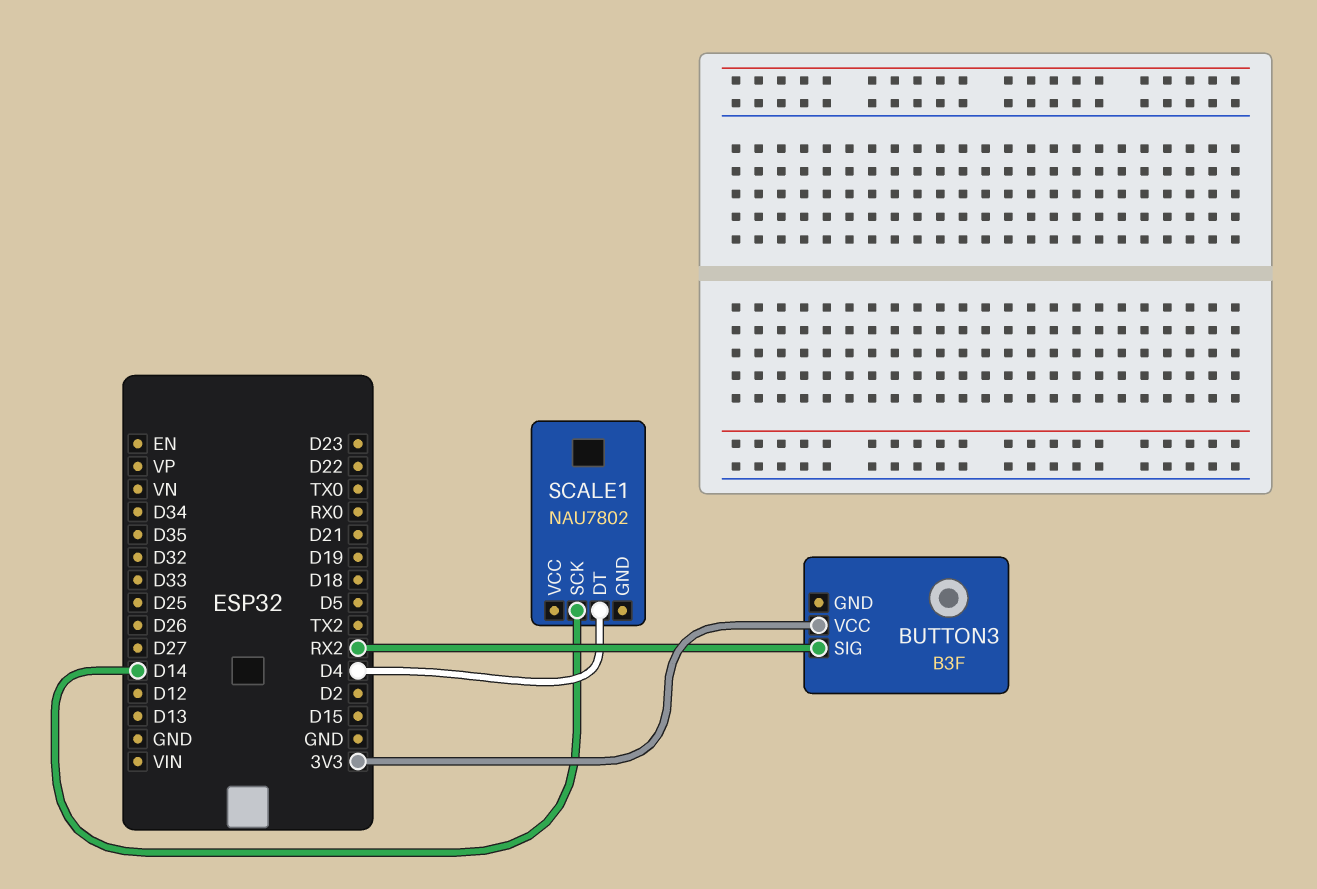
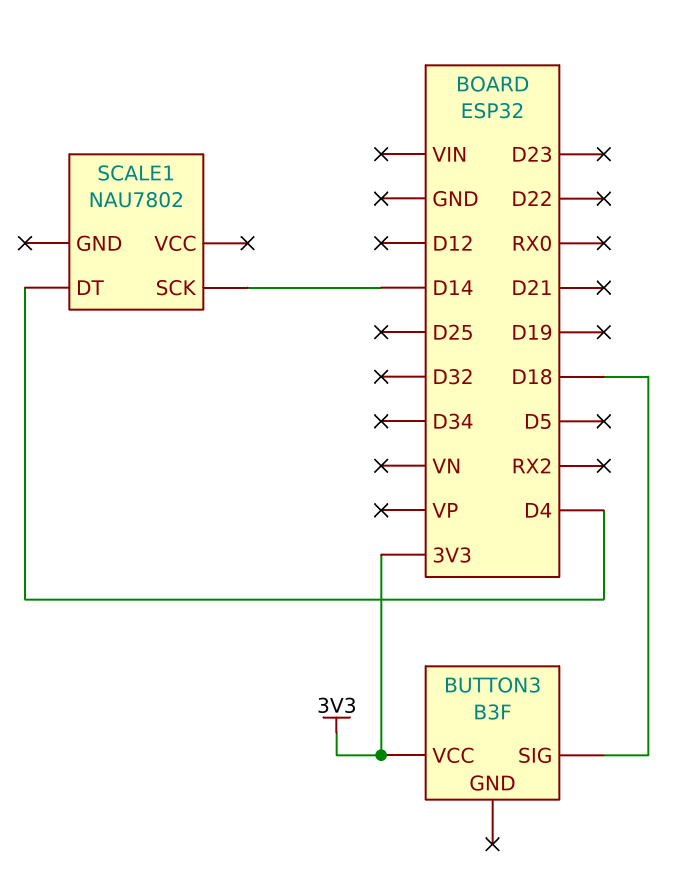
BUTTON3 pin SIG: RX2 -> D18

